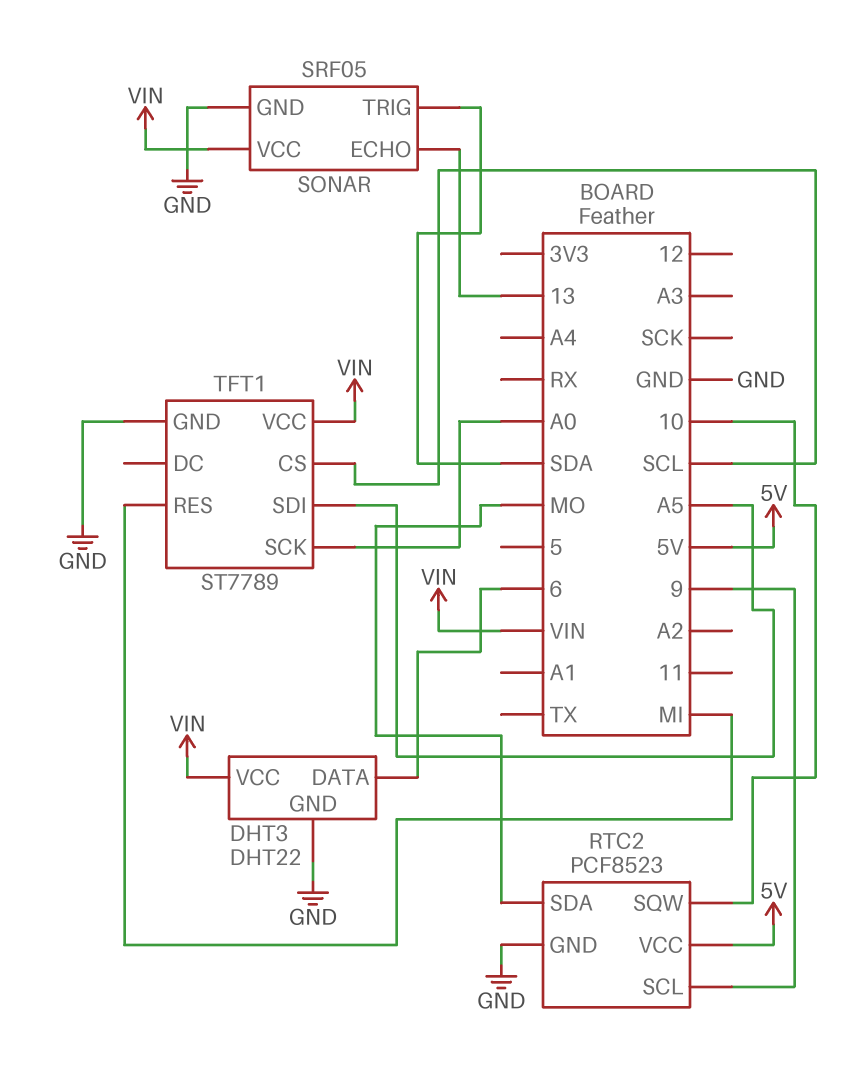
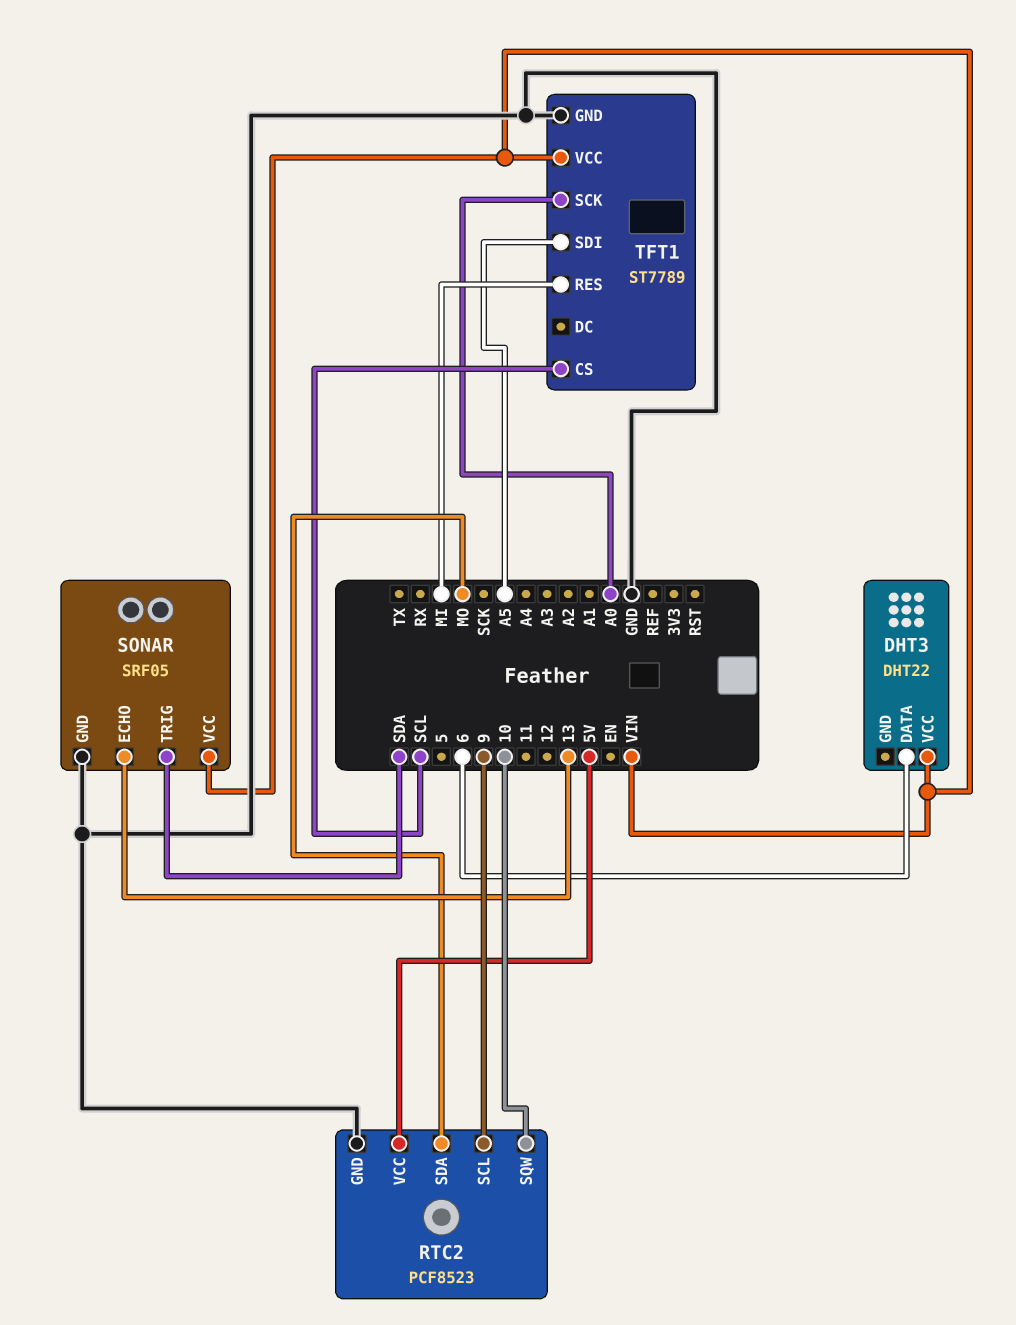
DHT3 pin GND: GND -> none

